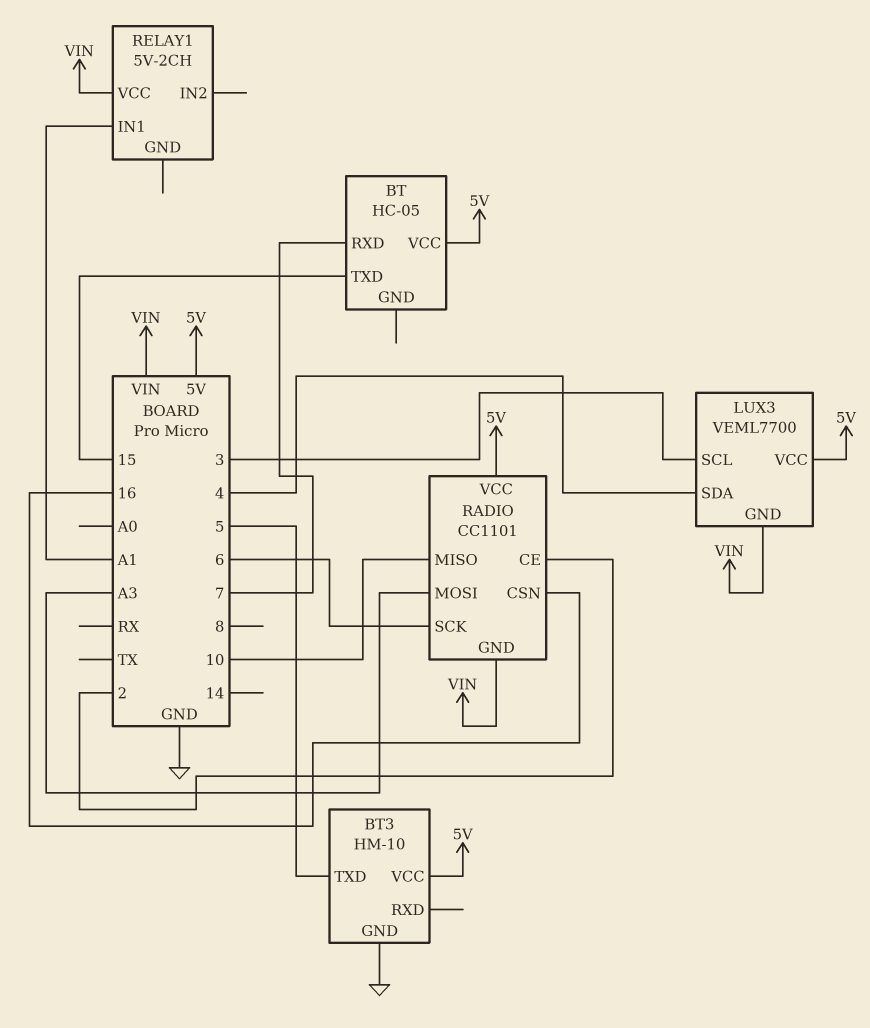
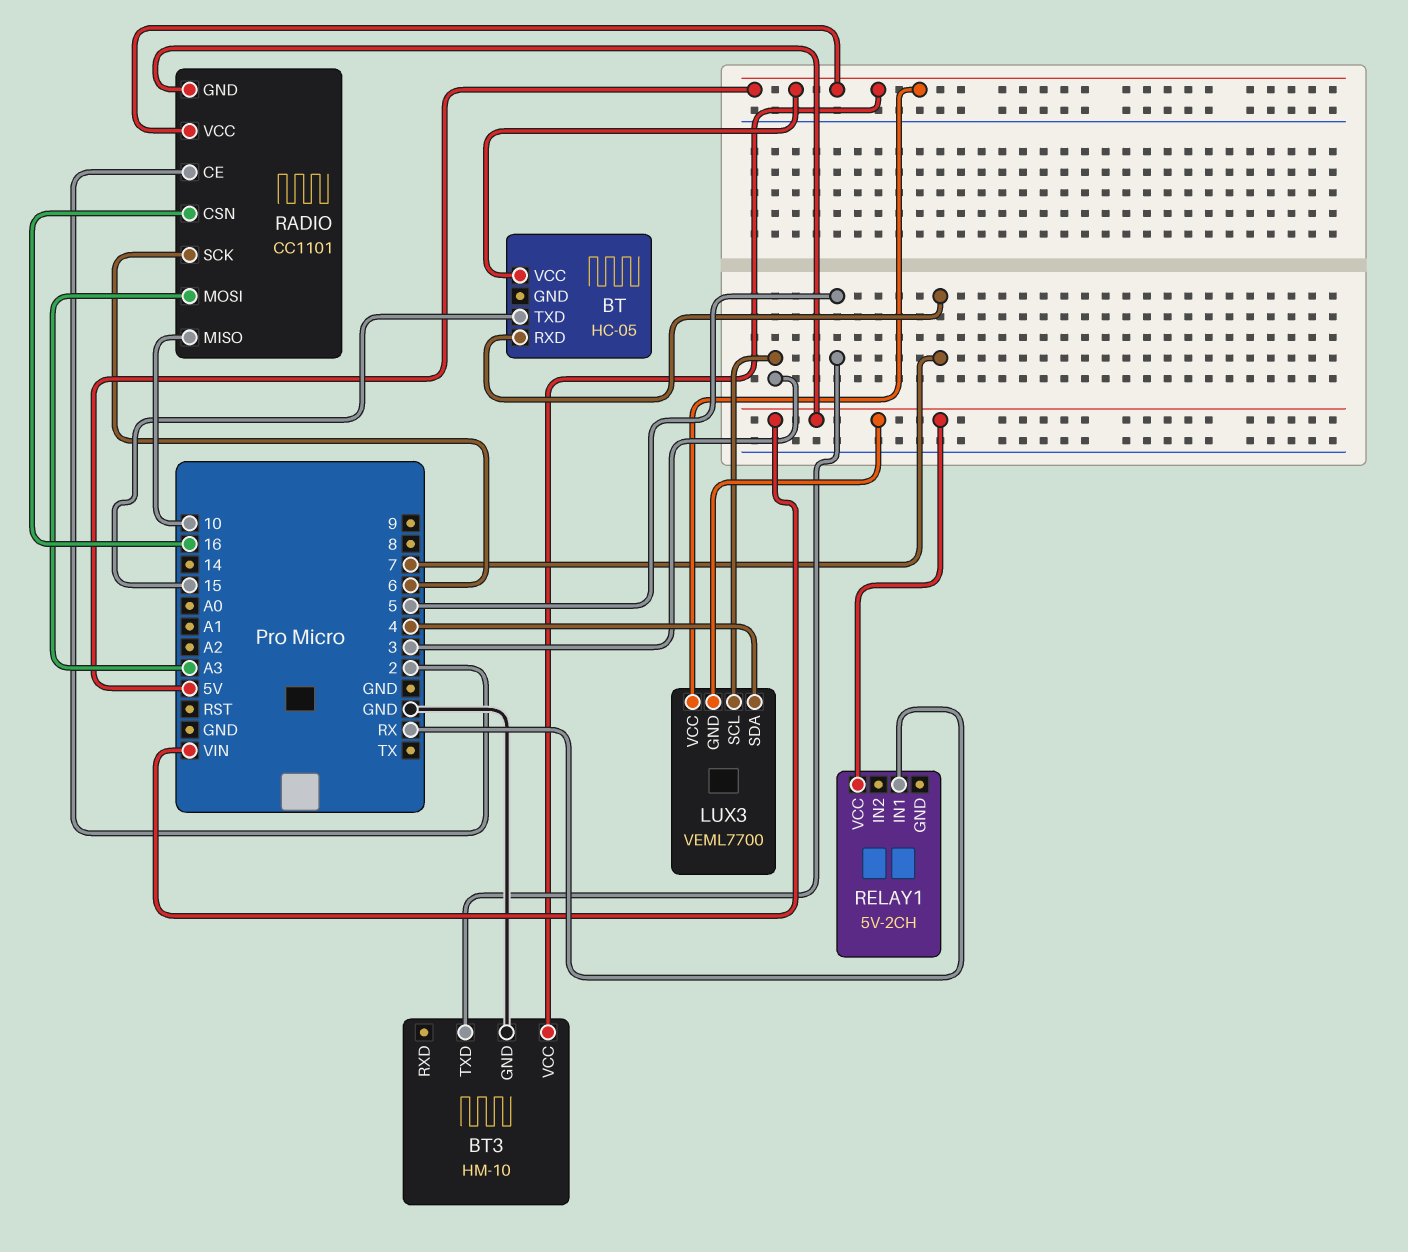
RELAY1 pin IN1: A1 -> RX

